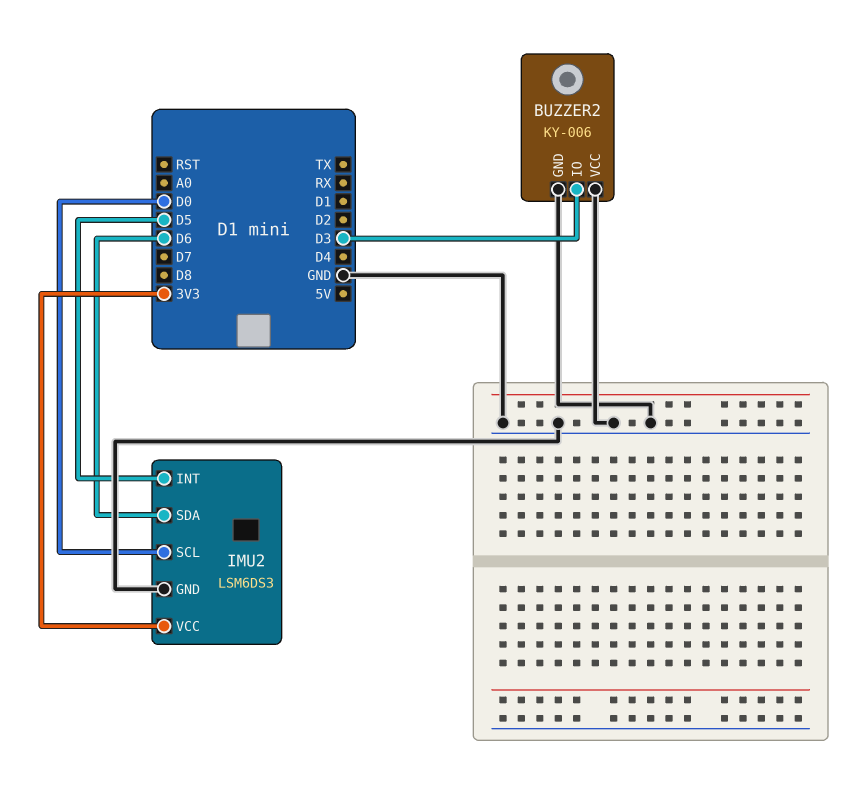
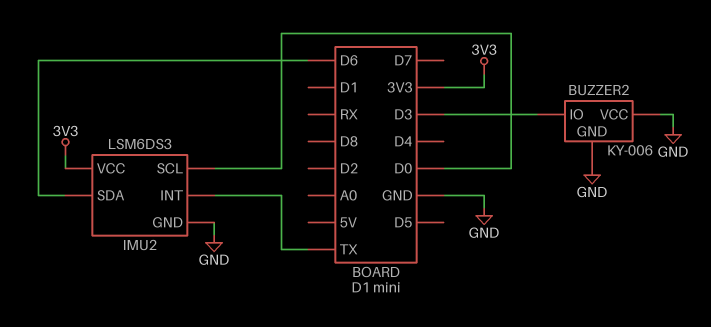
IMU2 pin INT: D5 -> TX

